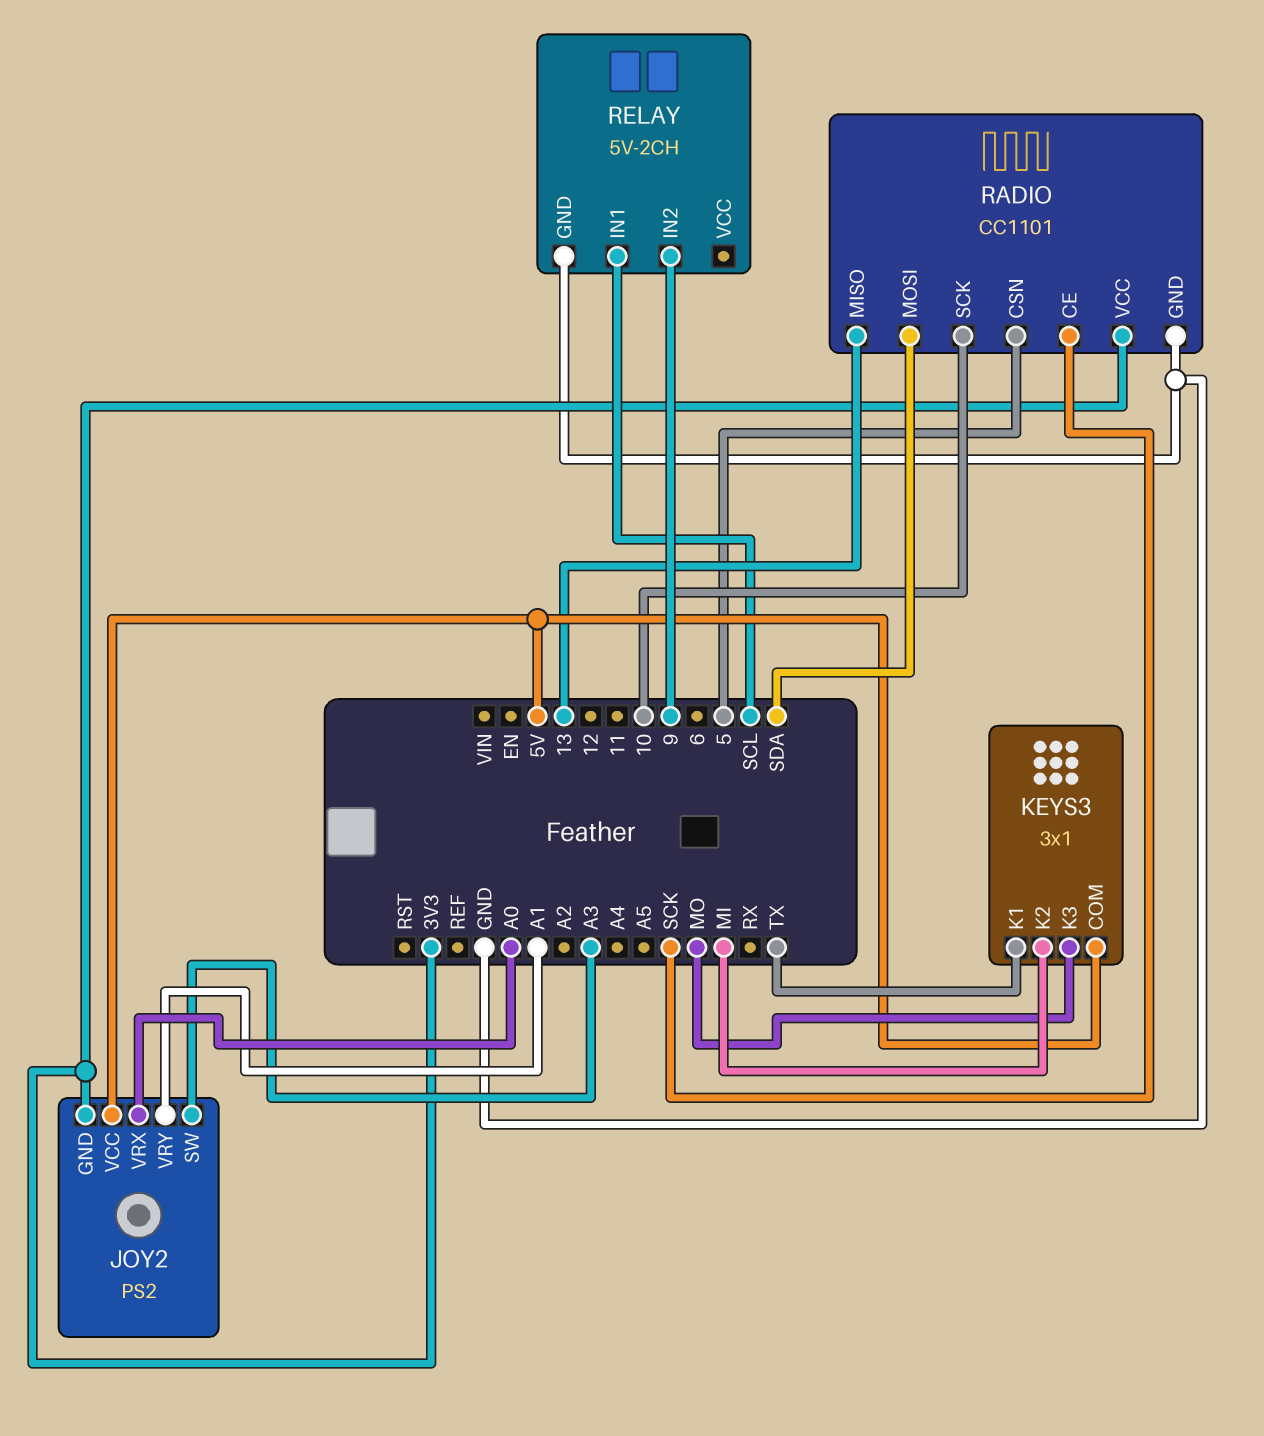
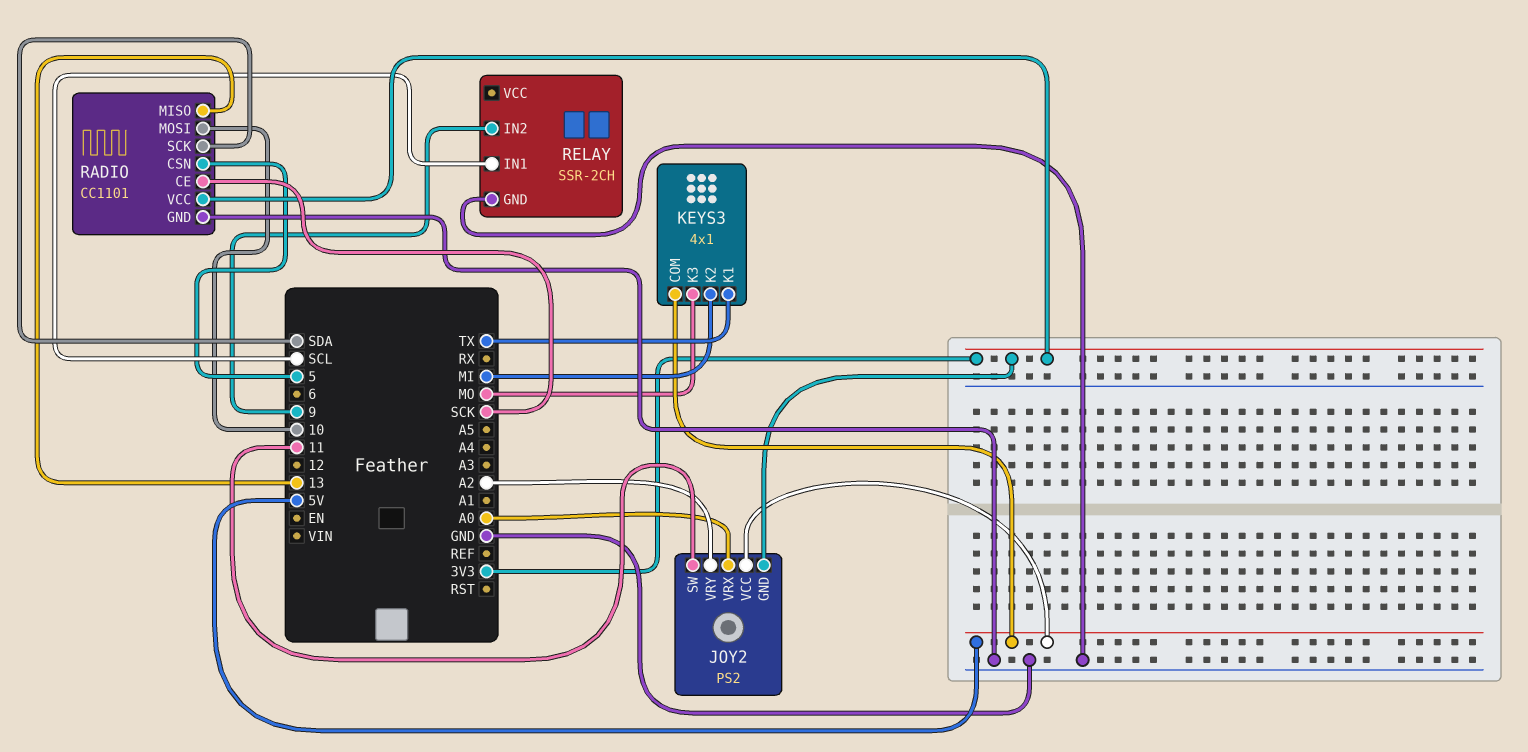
JOY2 pin SW: A3 -> 11
JOY2 pin VRY: A1 -> A2
KEYS3: 3x1 -> 4x1
RADIO pin MOSI: SDA -> 10
RADIO pin SCK: 10 -> SDA
RELAY: 5V-2CH -> SSR-2CH

